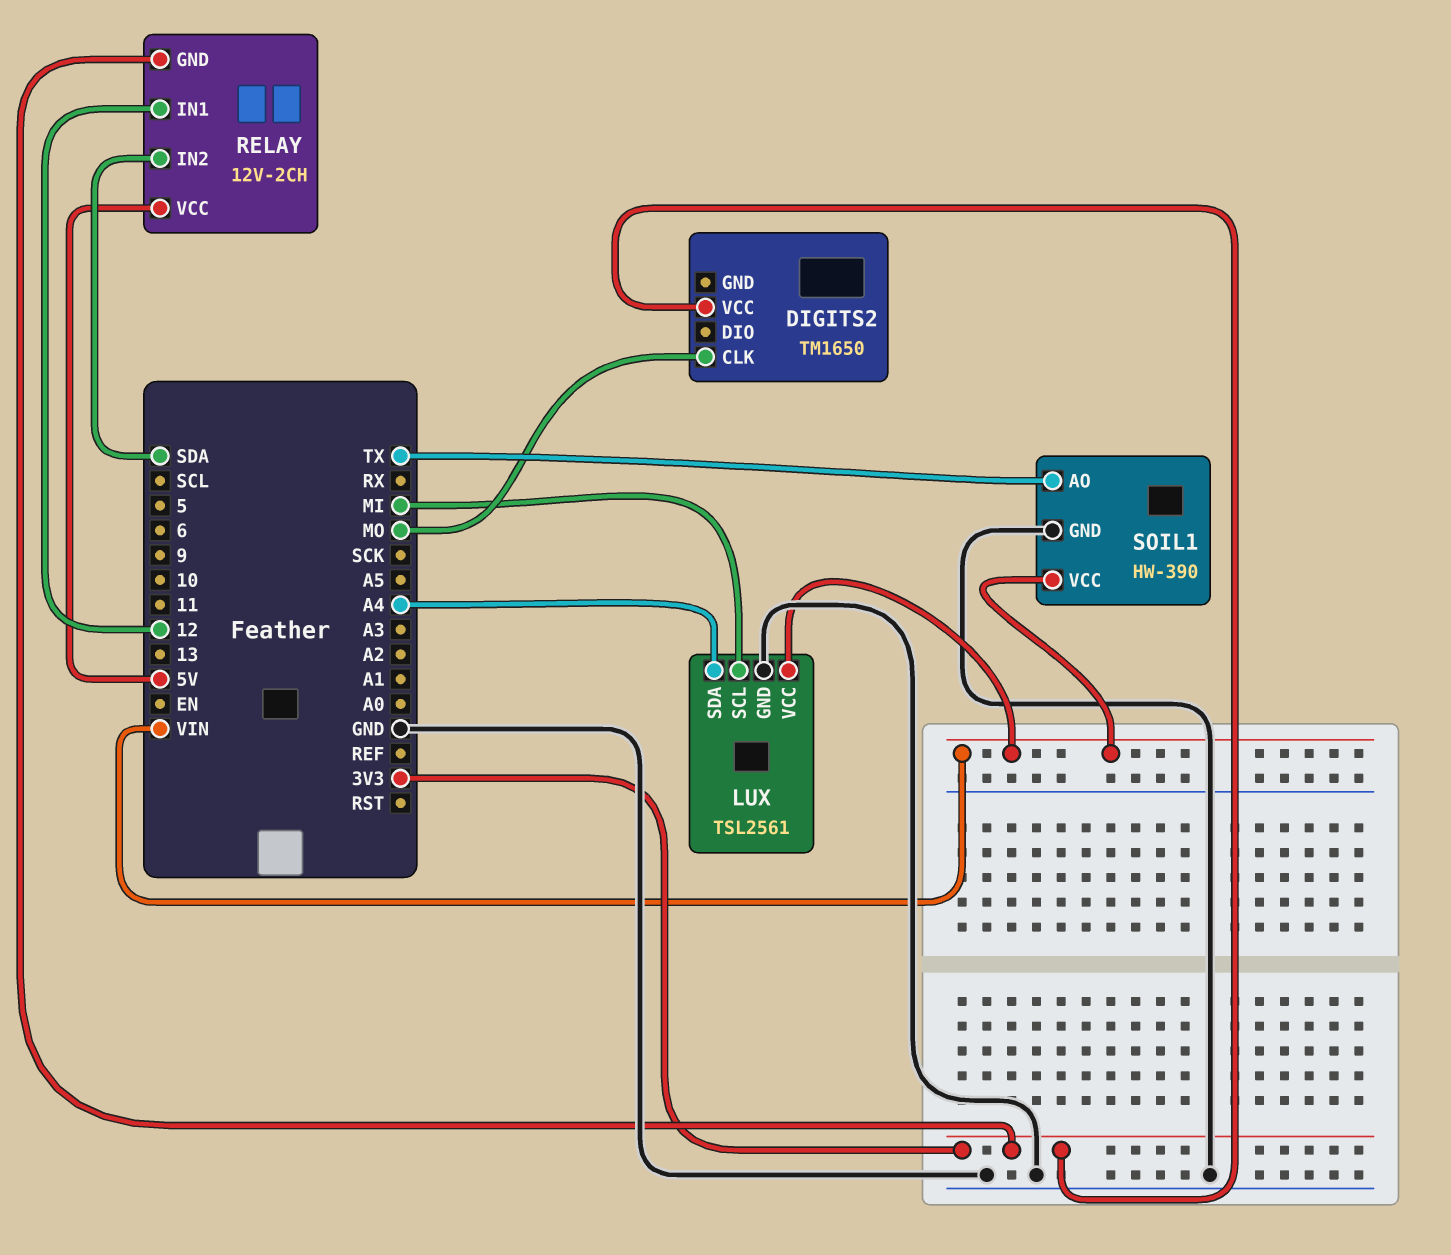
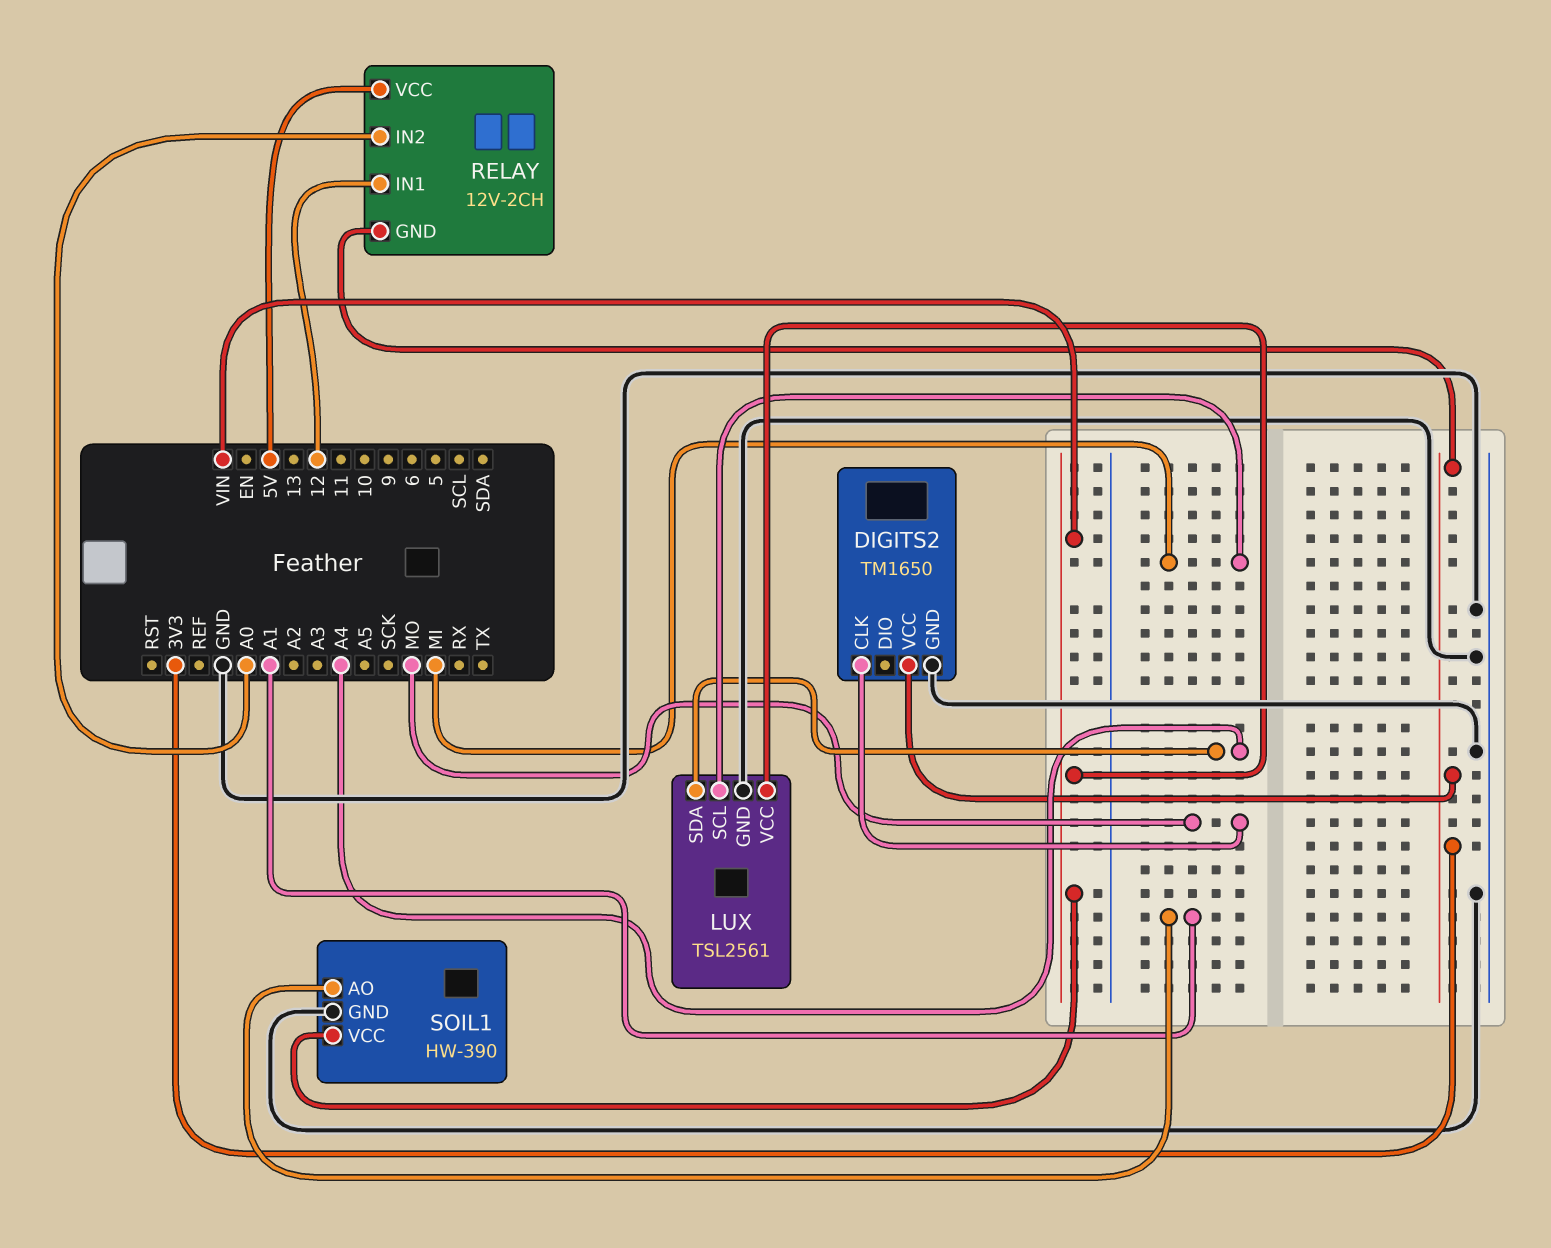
DIGITS2 pin GND: none -> GND
RELAY pin IN2: SDA -> A0
SOIL1 pin AO: TX -> A1

